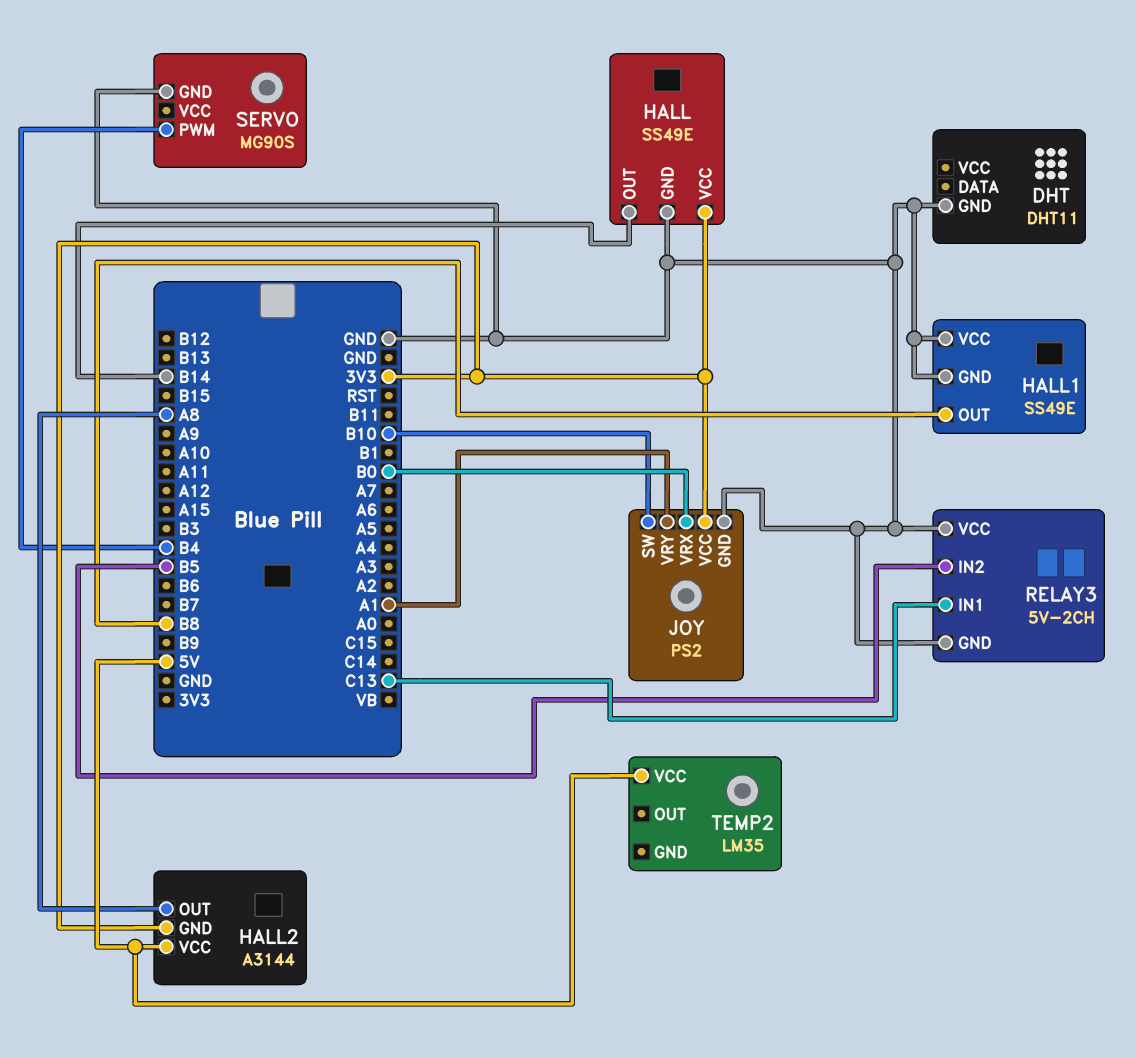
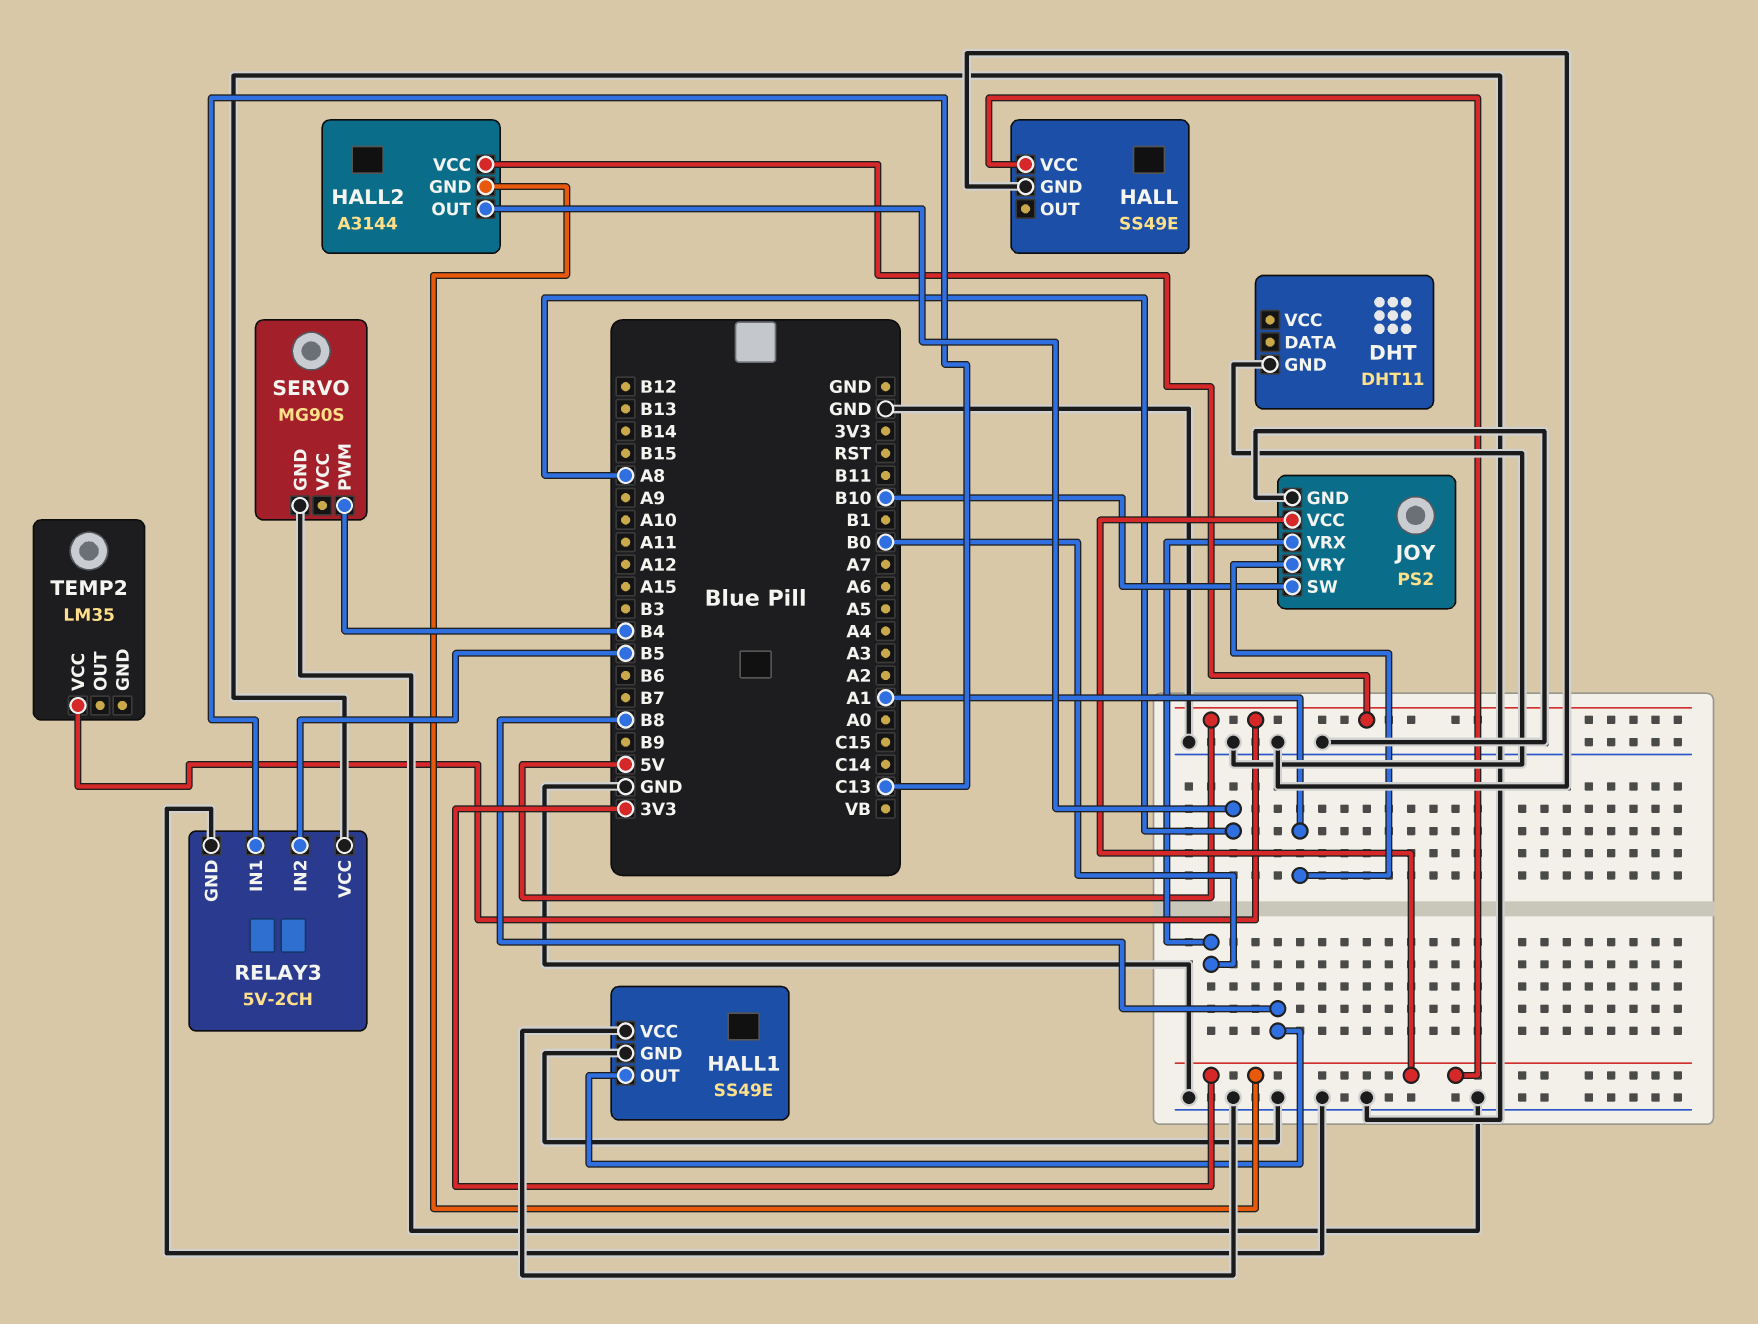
HALL pin OUT: B14 -> none

